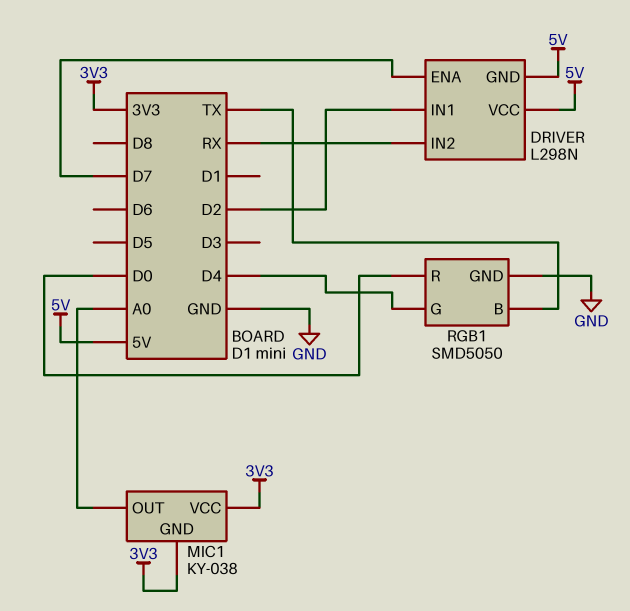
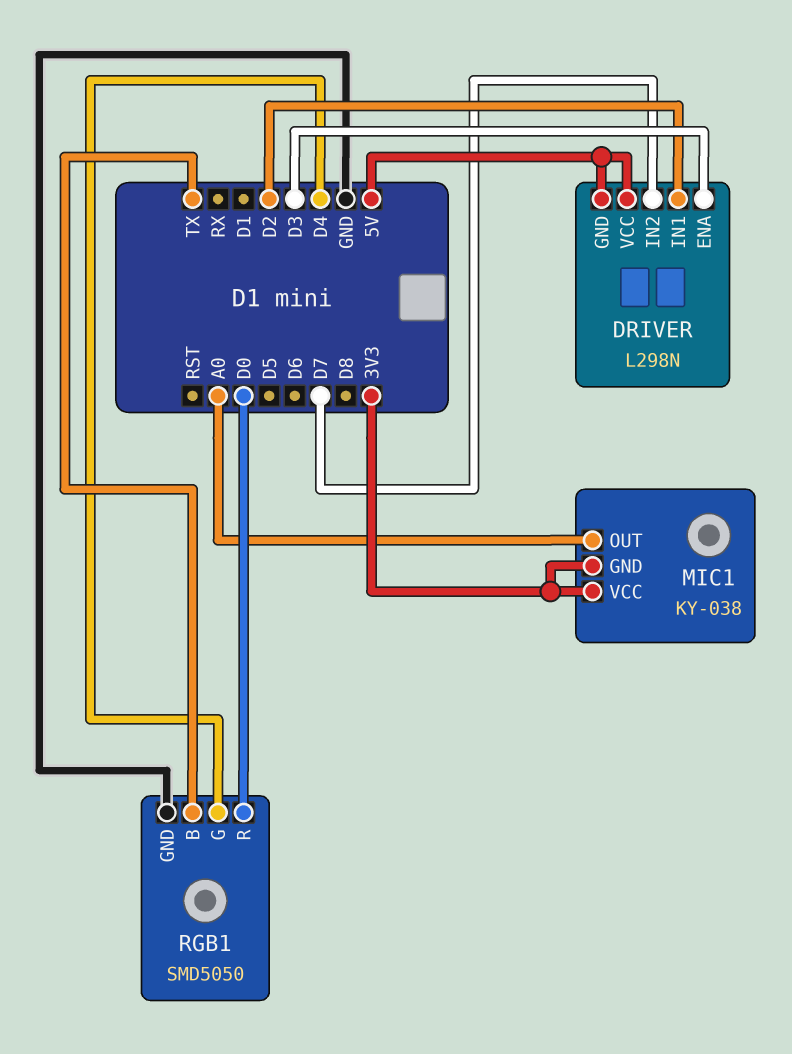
DRIVER pin ENA: D7 -> D3
DRIVER pin IN2: RX -> D7

